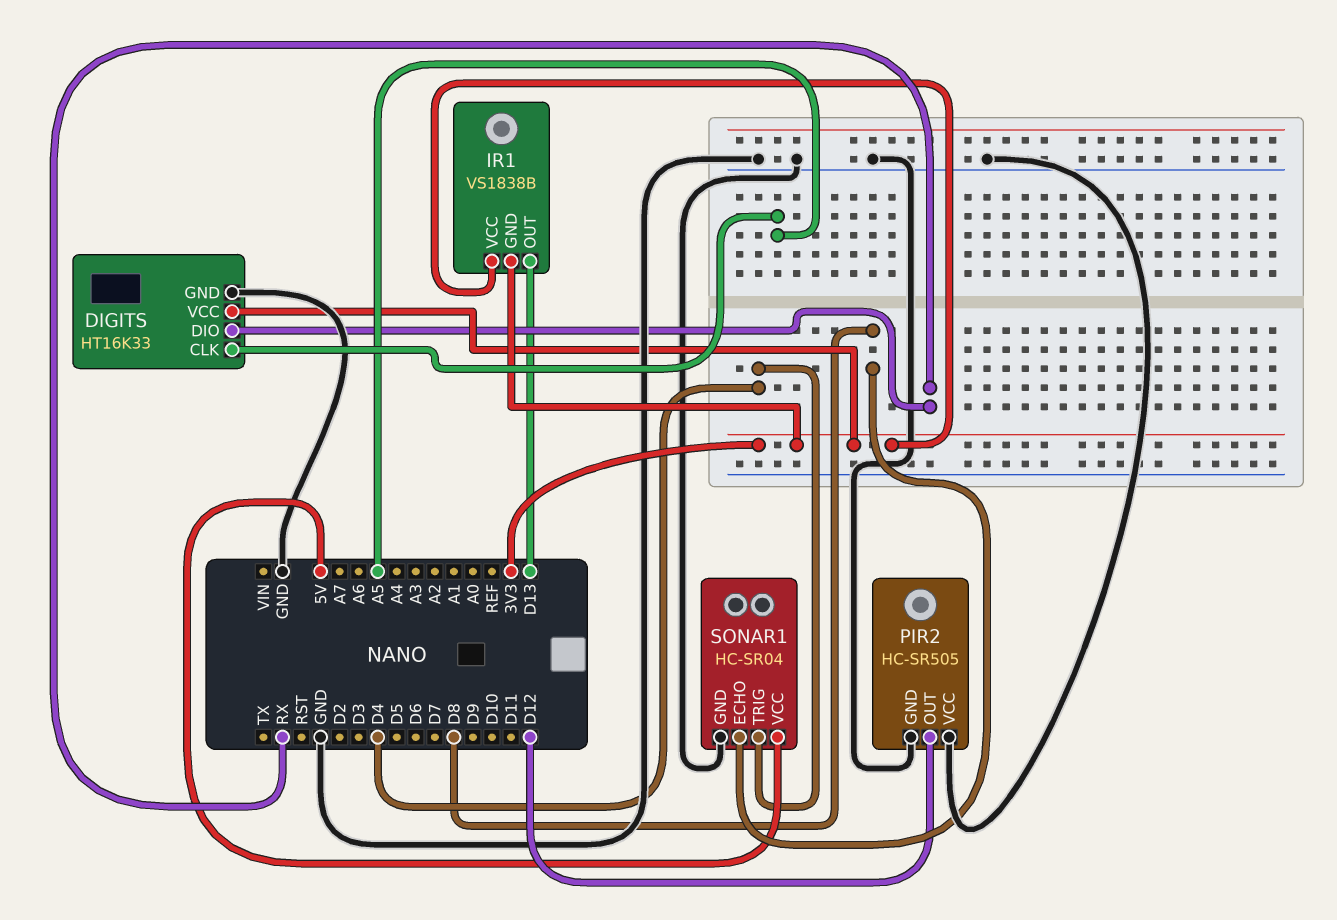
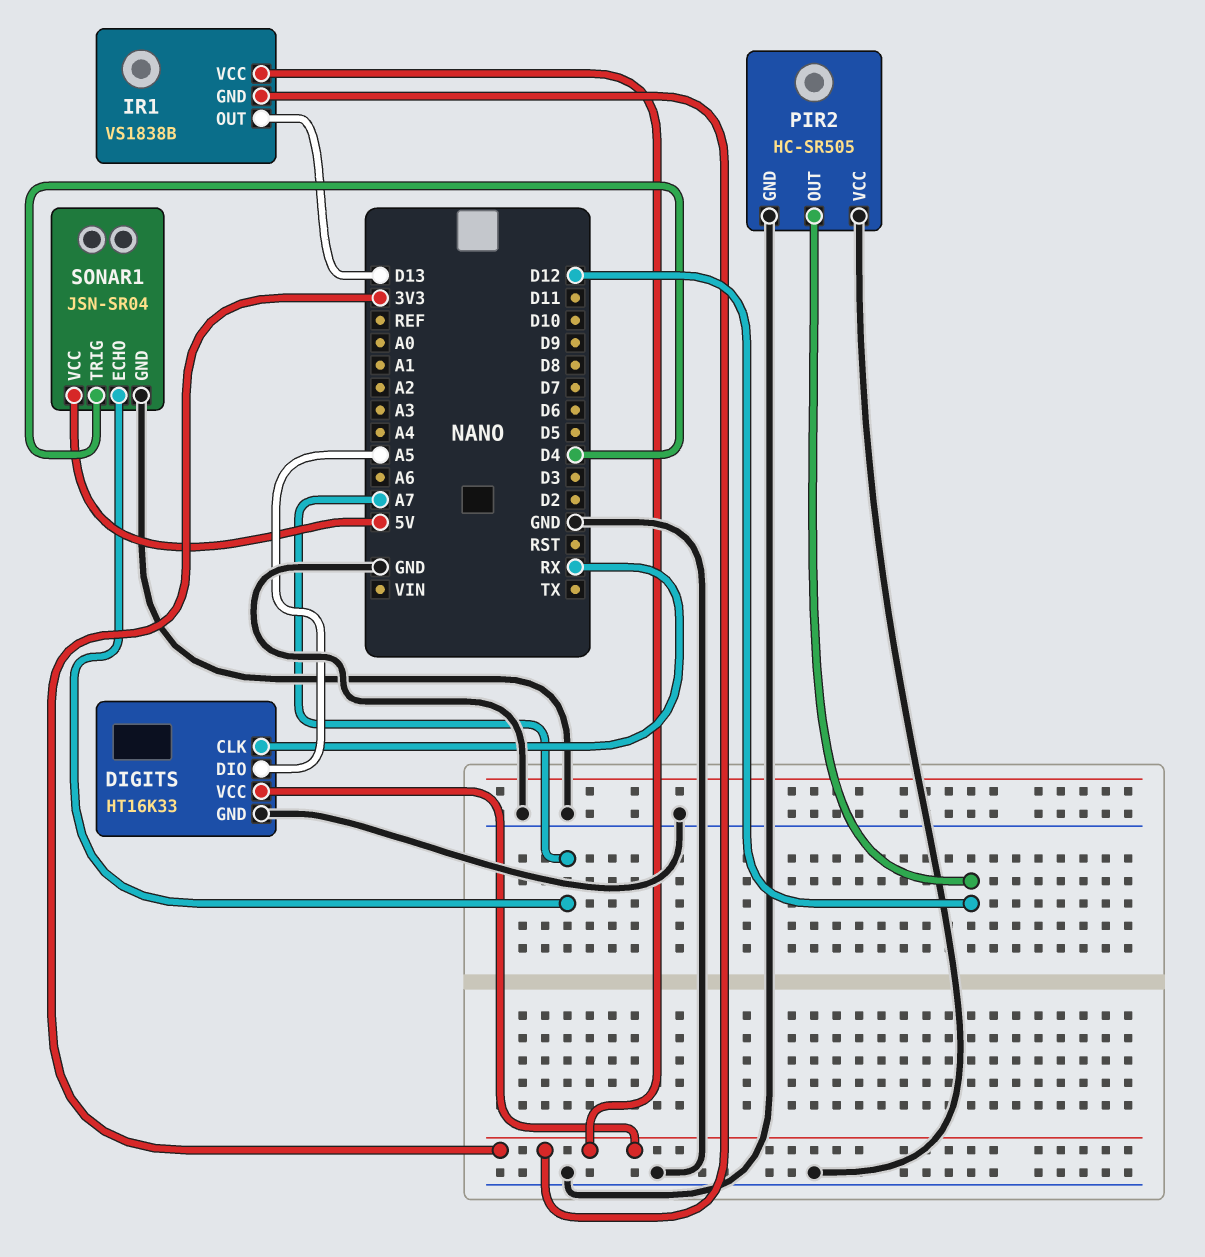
DIGITS pin CLK: A5 -> RX
DIGITS pin DIO: RX -> A5
SONAR1: HC-SR04 -> JSN-SR04
SONAR1 pin ECHO: D8 -> A7

